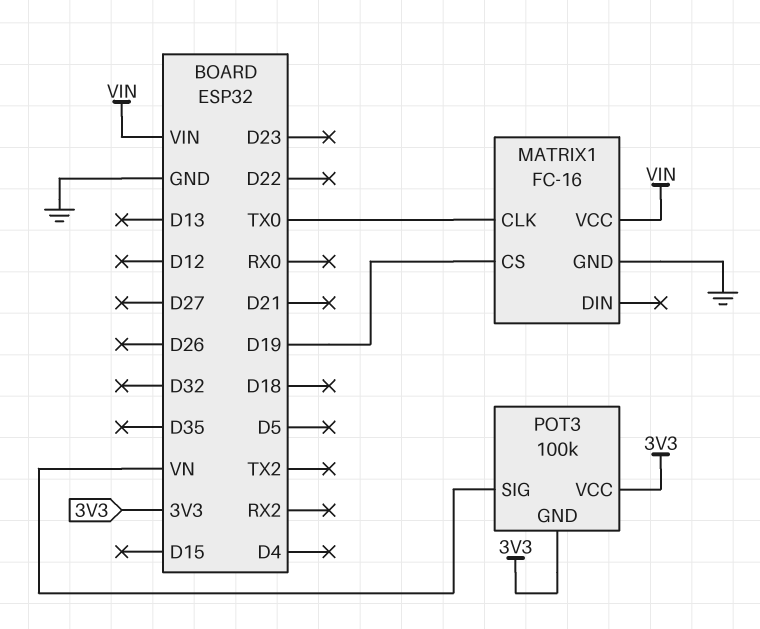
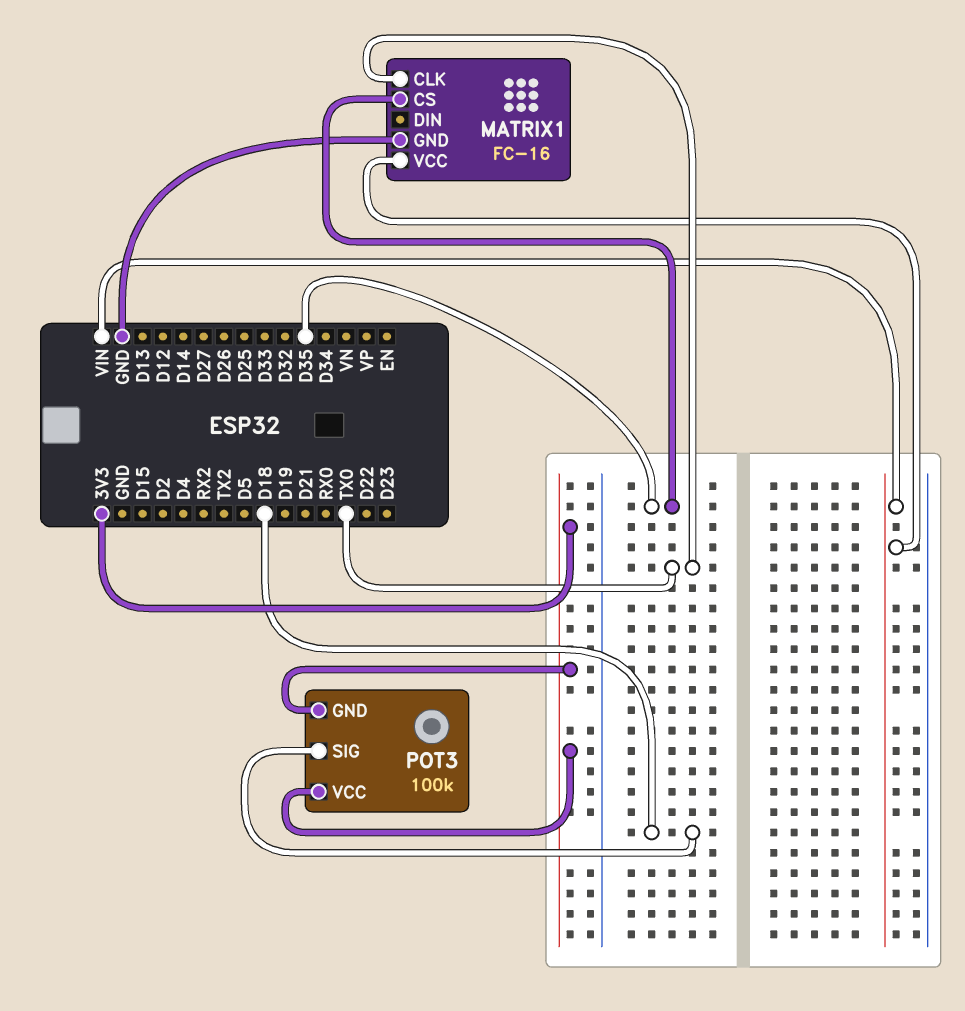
MATRIX1 pin CS: D19 -> D35
POT3 pin SIG: VN -> D18

